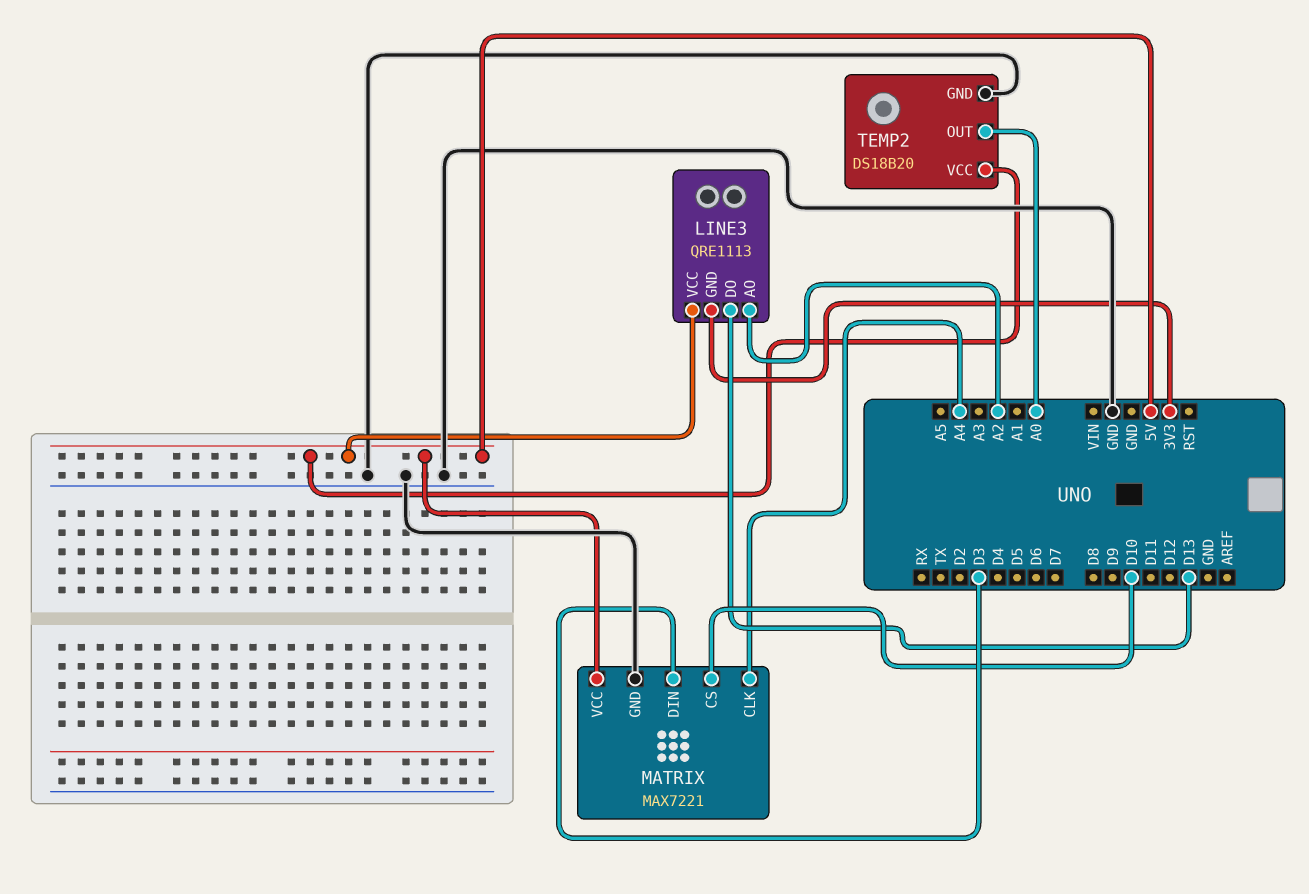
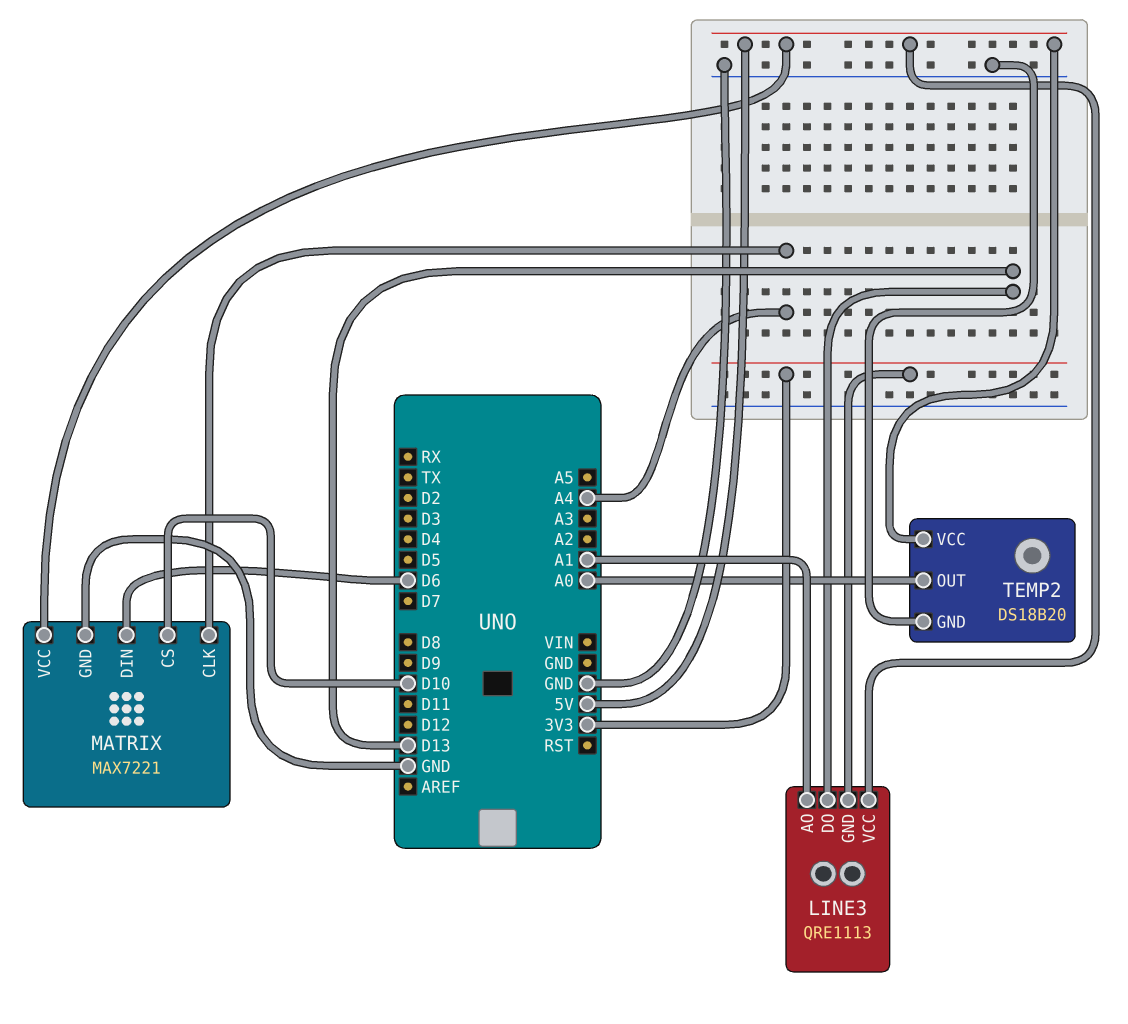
LINE3 pin AO: A2 -> A1
MATRIX pin DIN: D3 -> D6

